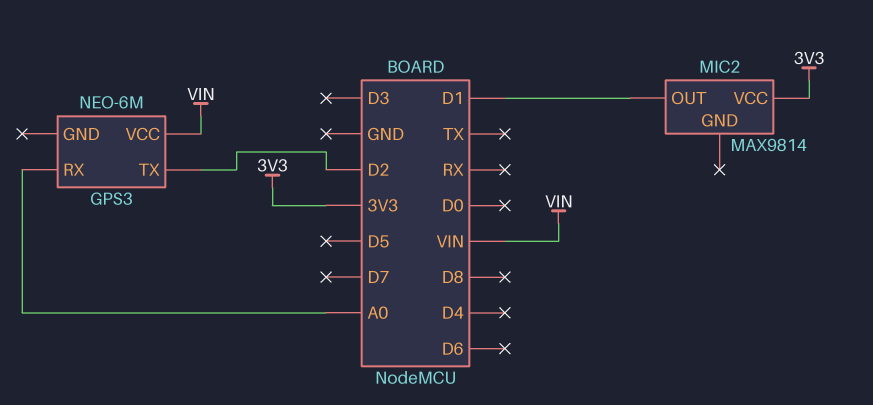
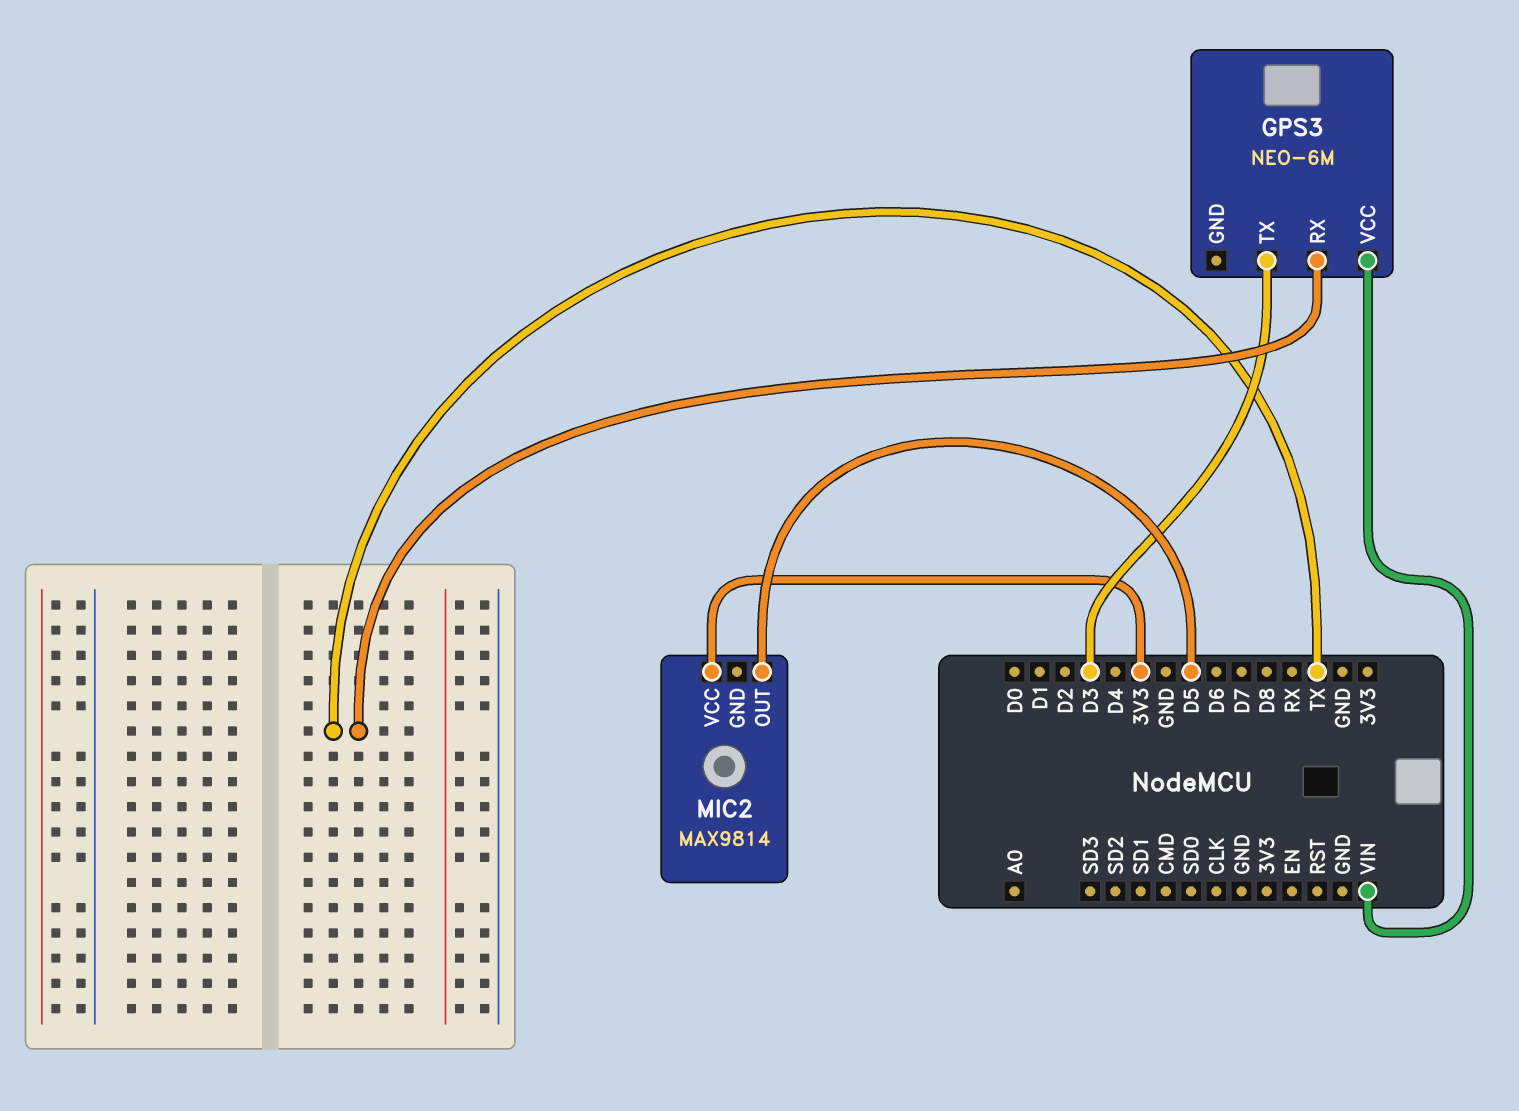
GPS3 pin RX: A0 -> TX
GPS3 pin TX: D2 -> D3
MIC2 pin OUT: D1 -> D5

